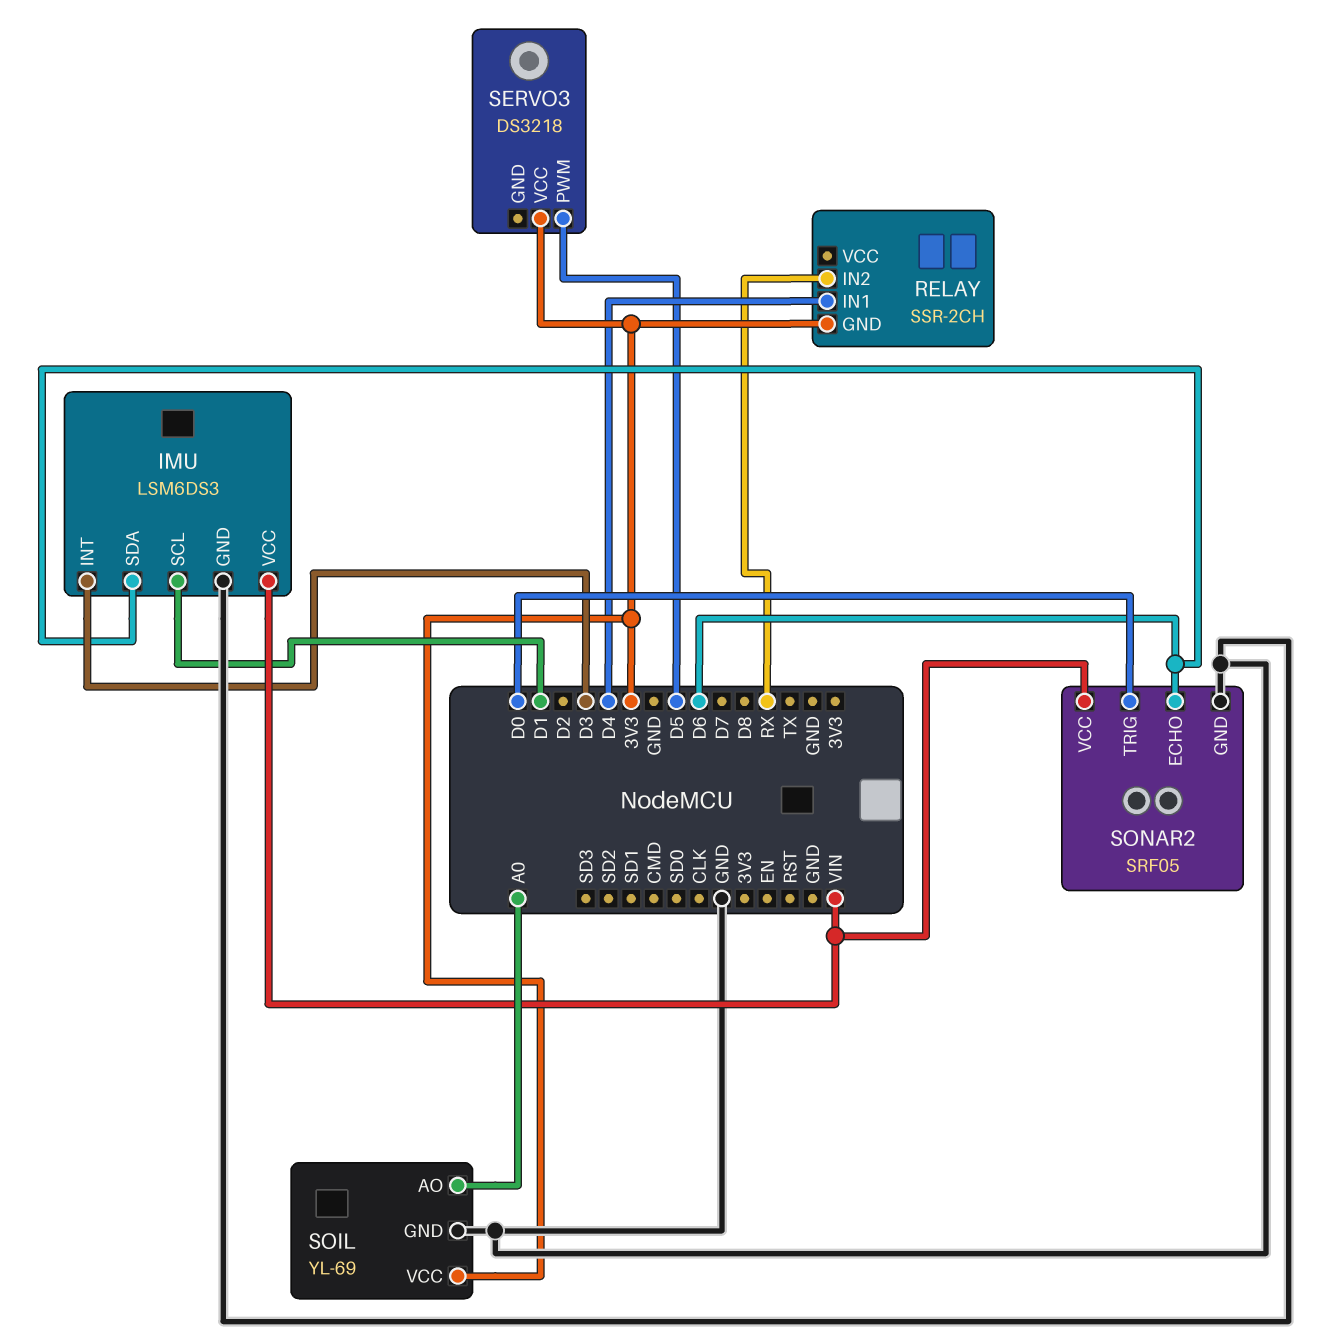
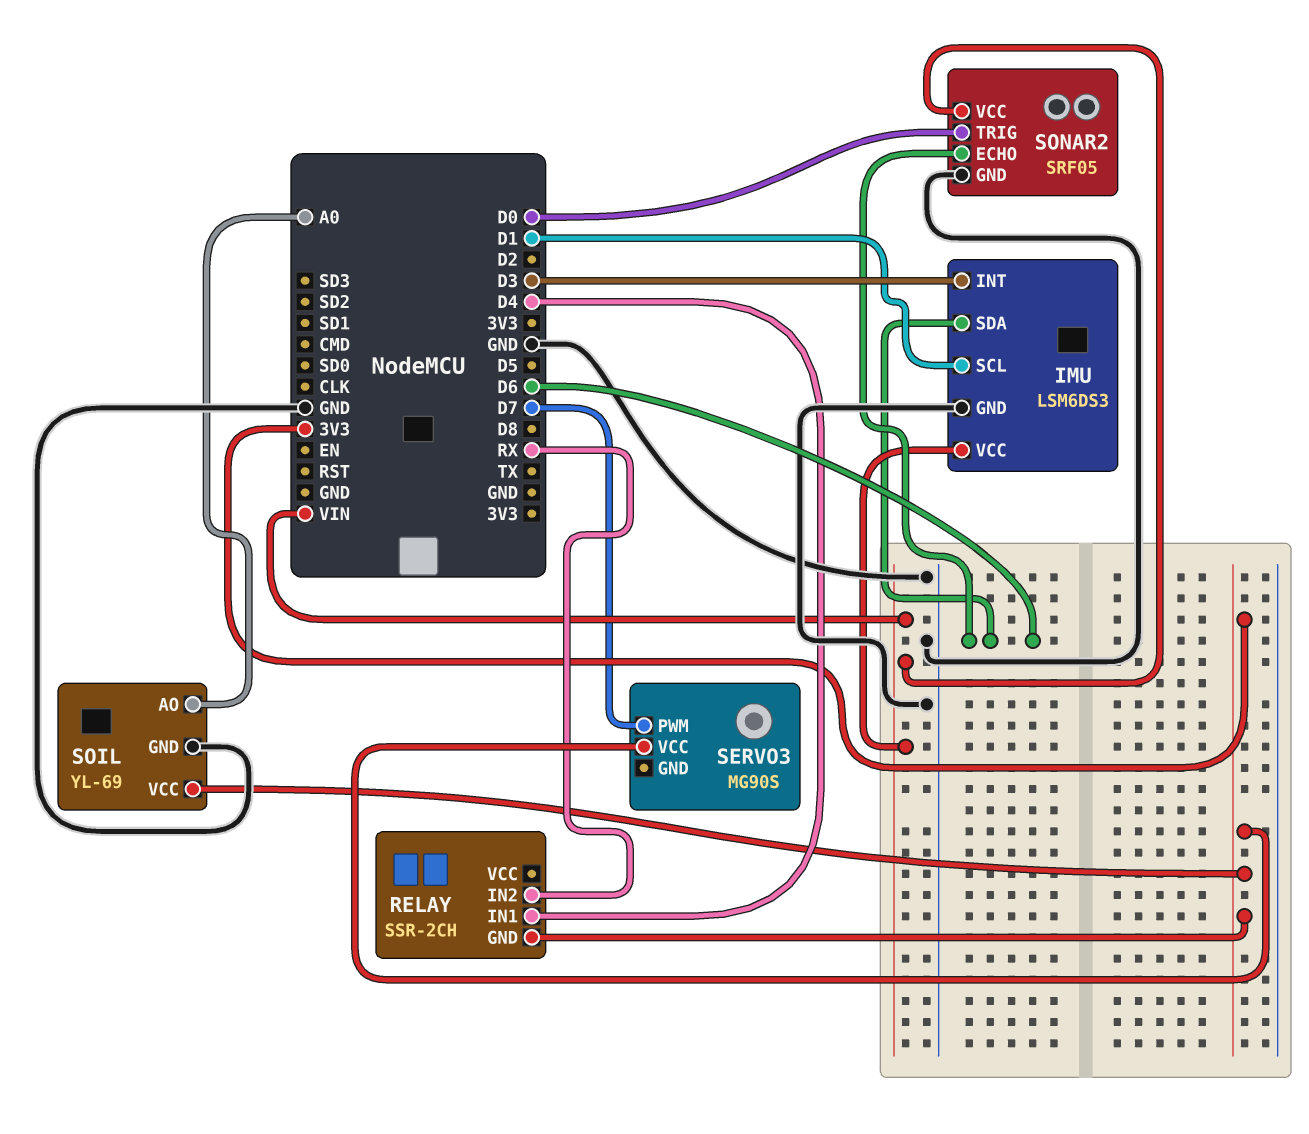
SERVO3: DS3218 -> MG90S
SERVO3 pin PWM: D5 -> D7

